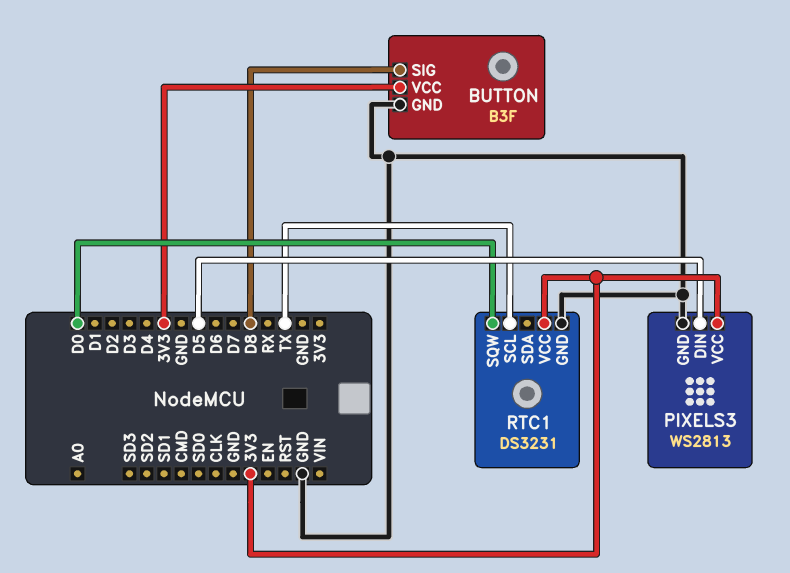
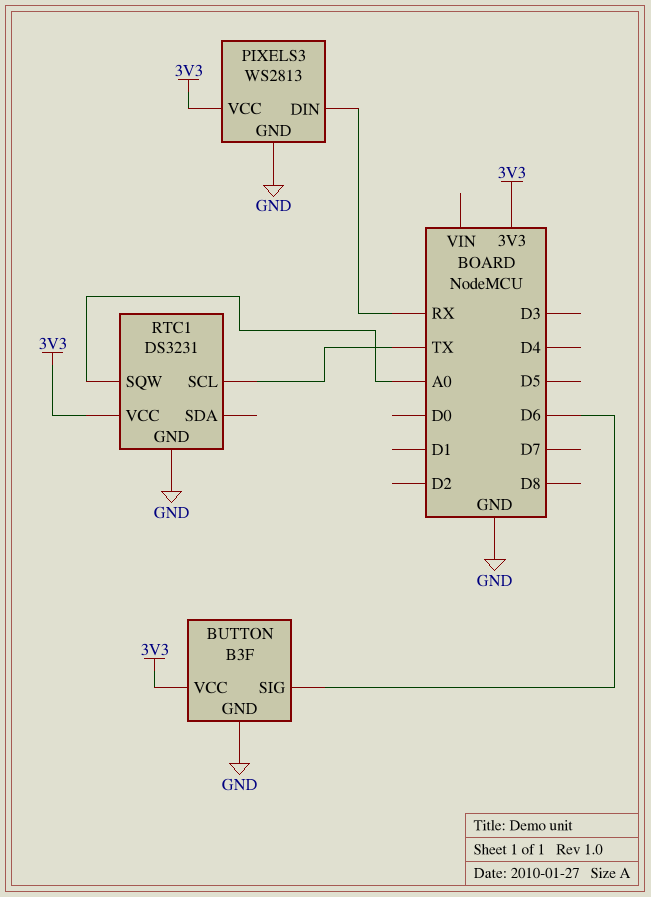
BUTTON pin SIG: D8 -> D6
PIXELS3 pin DIN: D5 -> RX
RTC1 pin SQW: D0 -> A0

